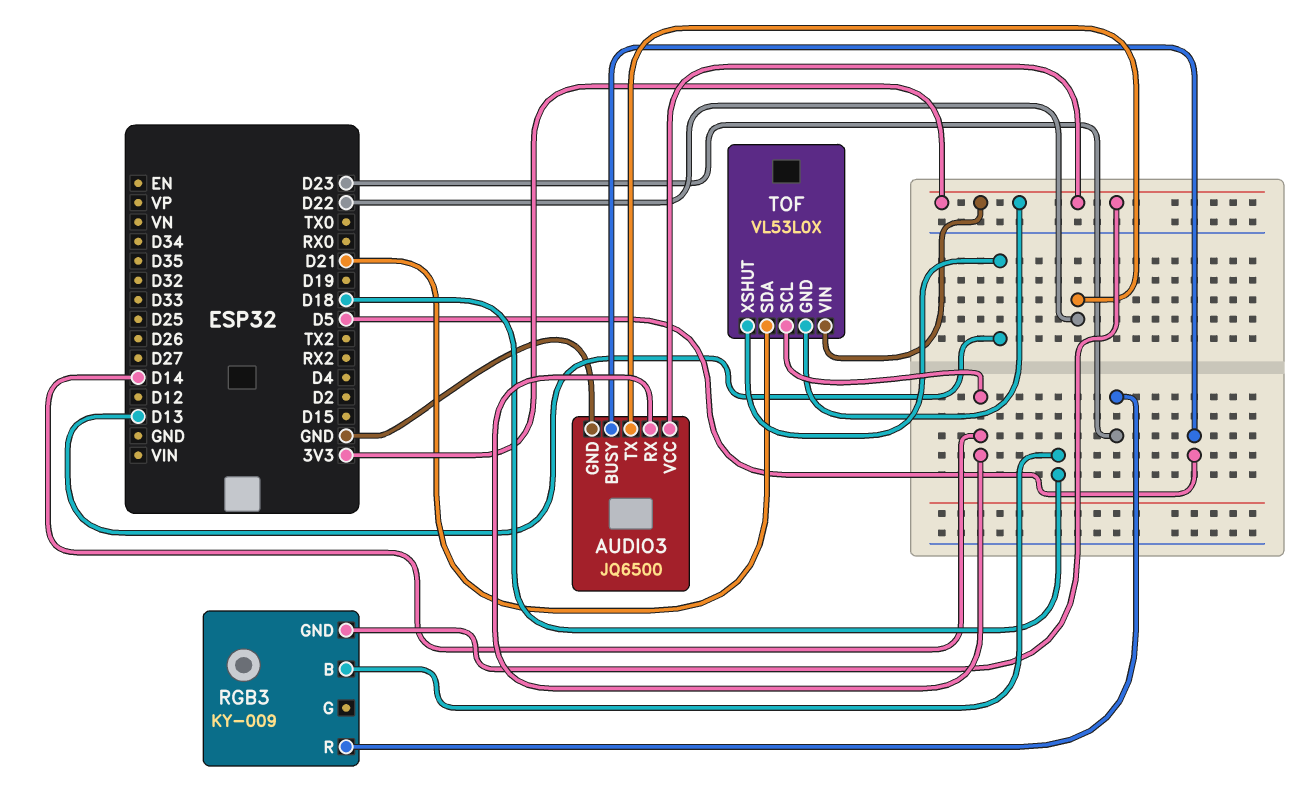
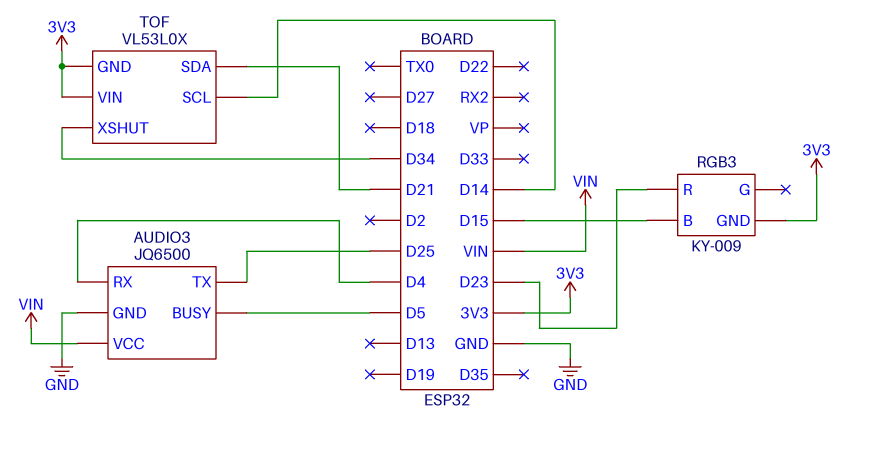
AUDIO3 pin RX: D14 -> D4
AUDIO3 pin TX: D22 -> D25
AUDIO3 pin VCC: 3V3 -> VIN
RGB3 pin B: D18 -> D15
TOF pin XSHUT: D13 -> D34

